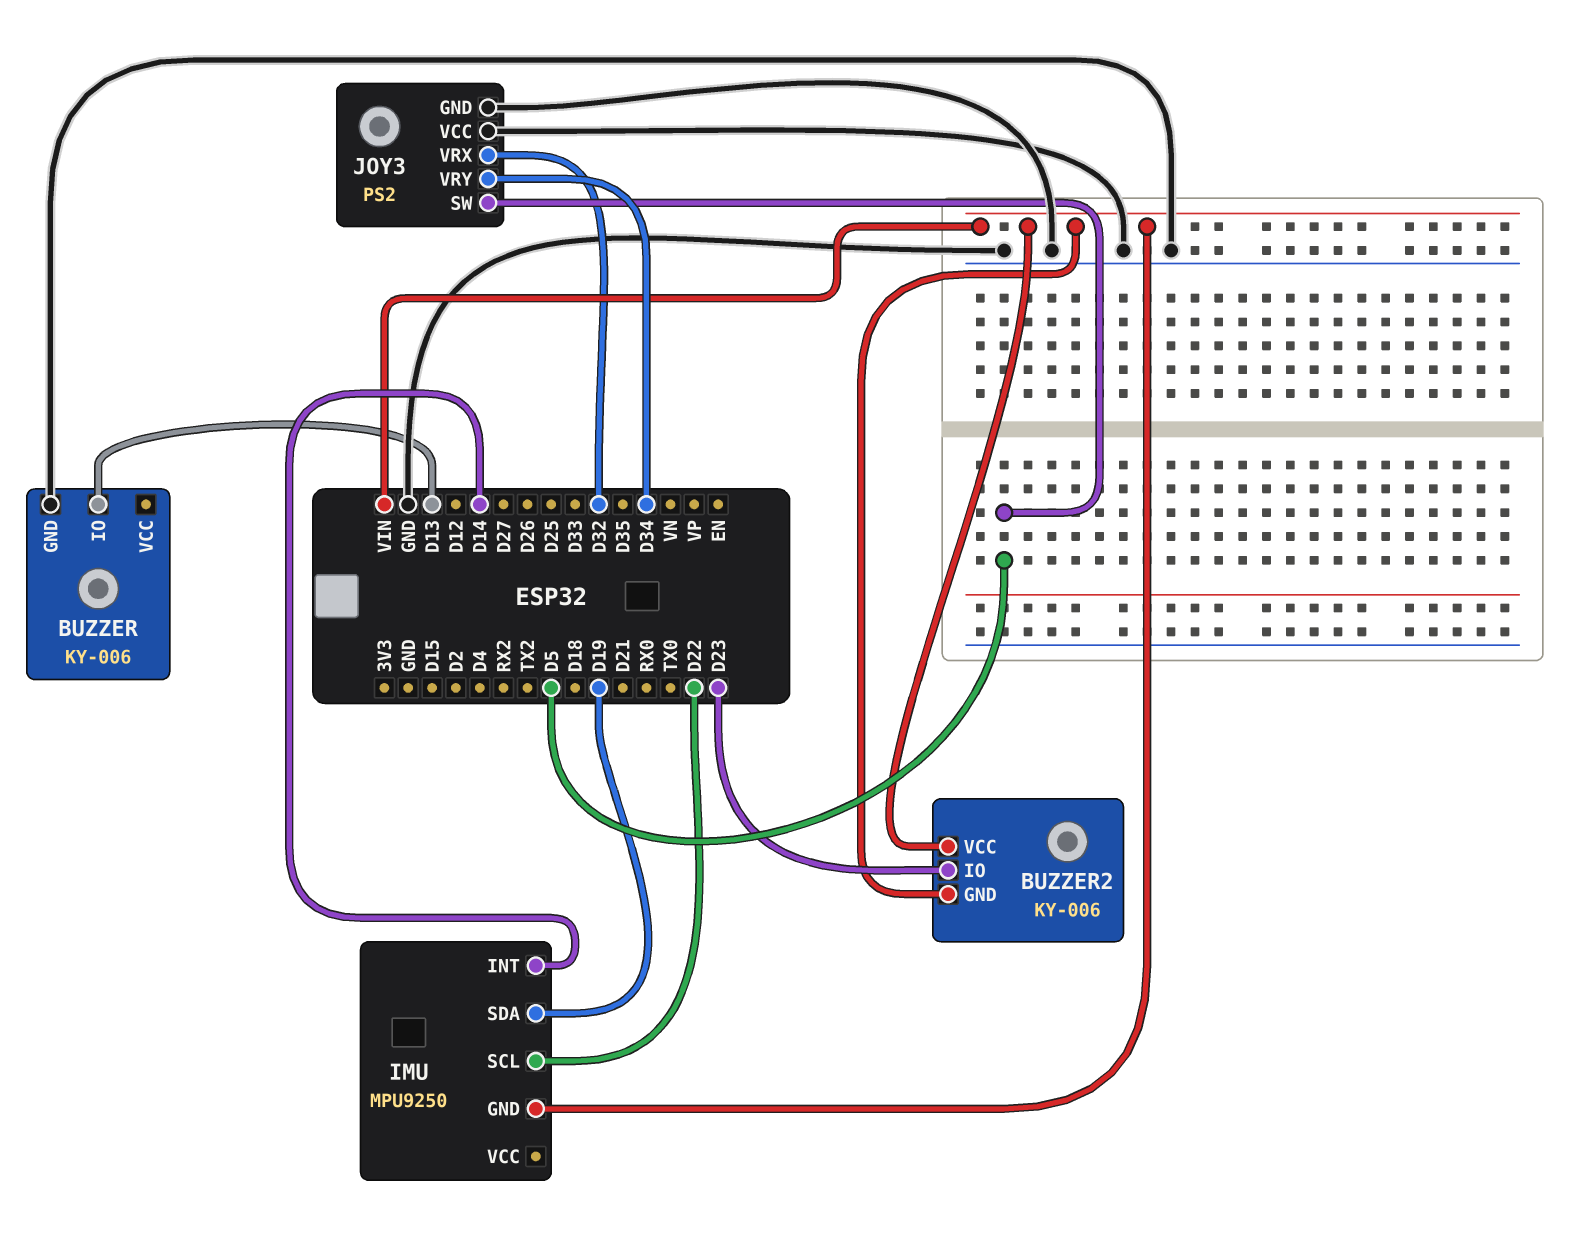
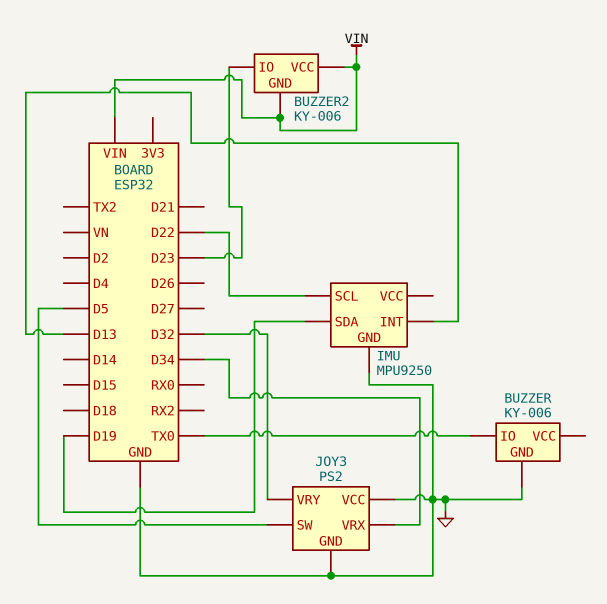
BUZZER pin IO: D13 -> TX0
IMU pin GND: VIN -> GND
IMU pin INT: D14 -> D13
JOY3 pin VRX: D32 -> D34
JOY3 pin VRY: D34 -> D32

